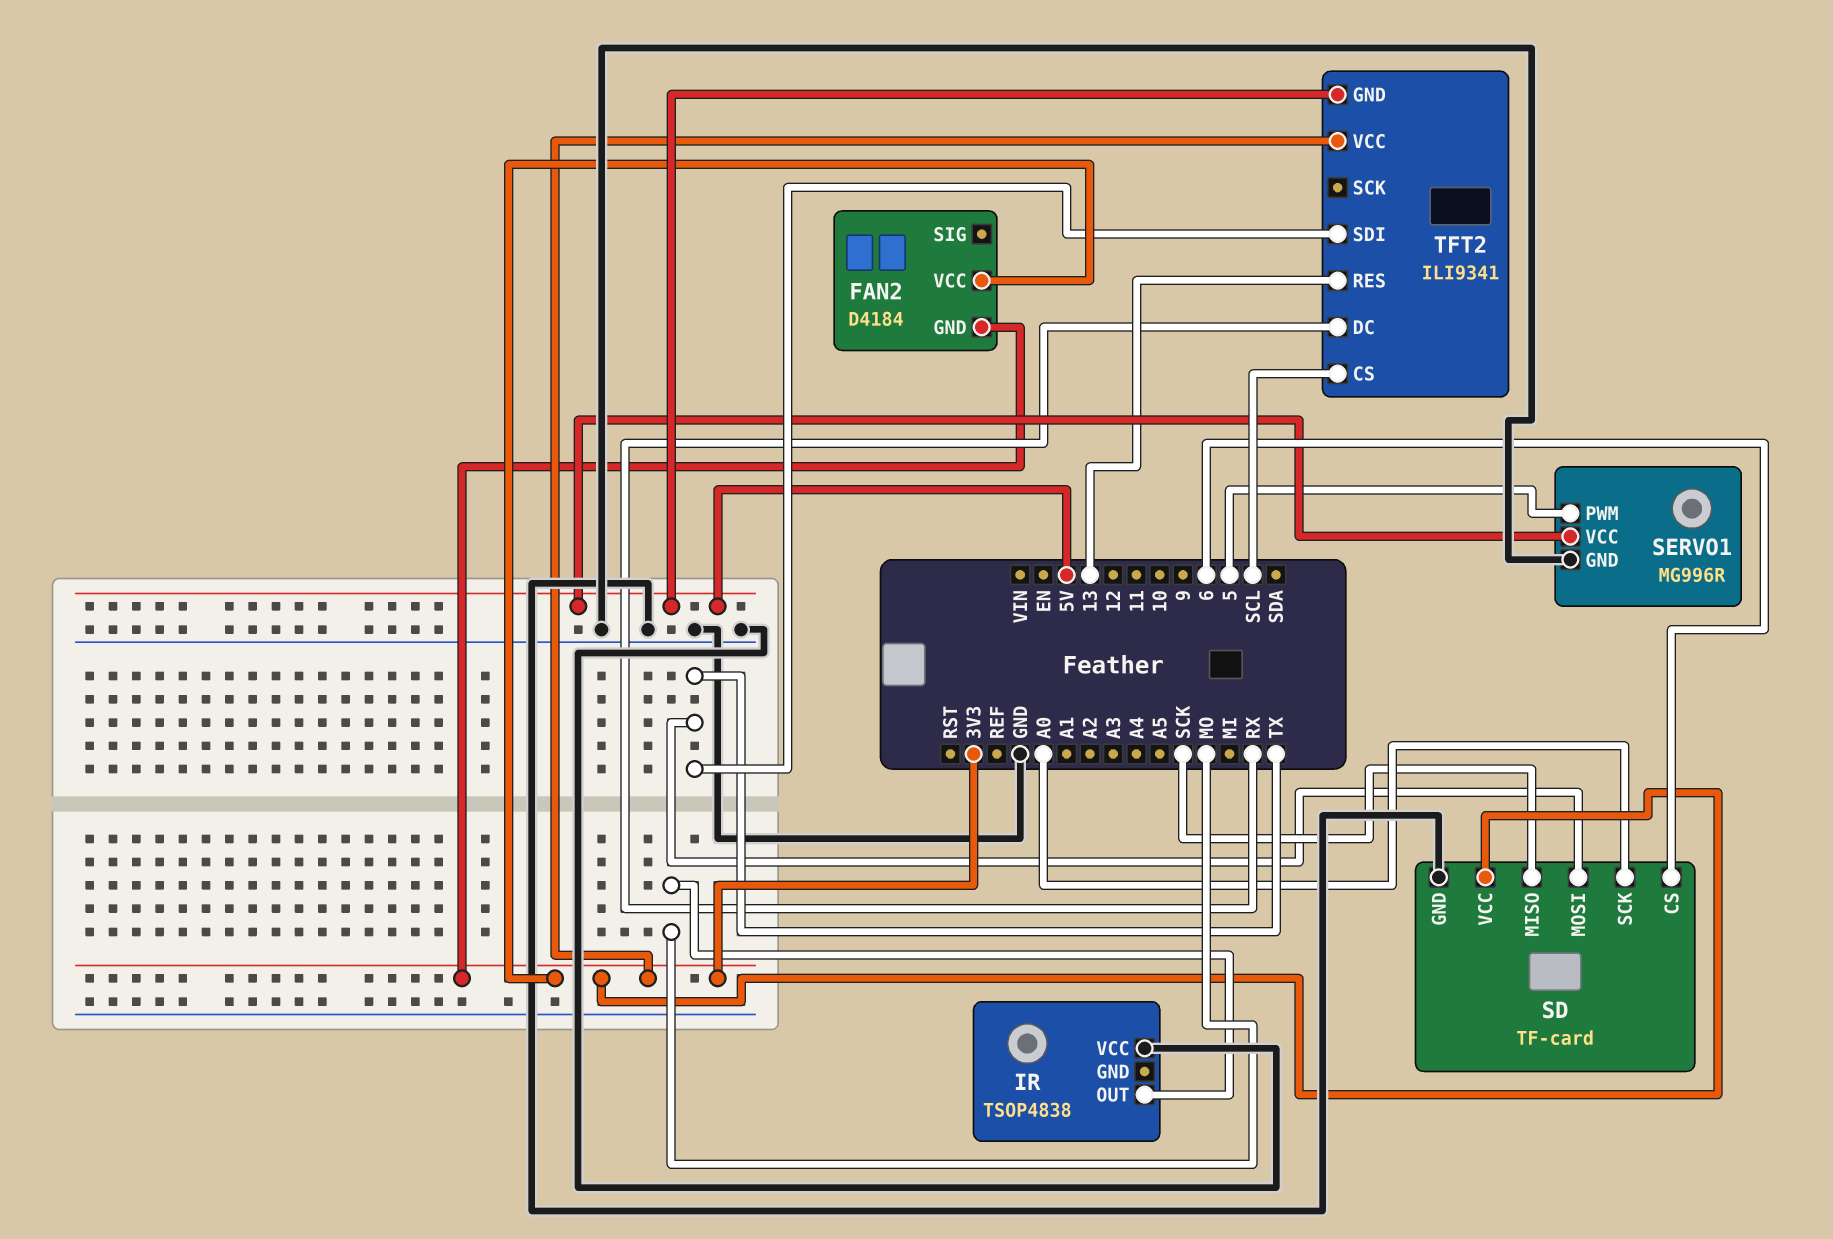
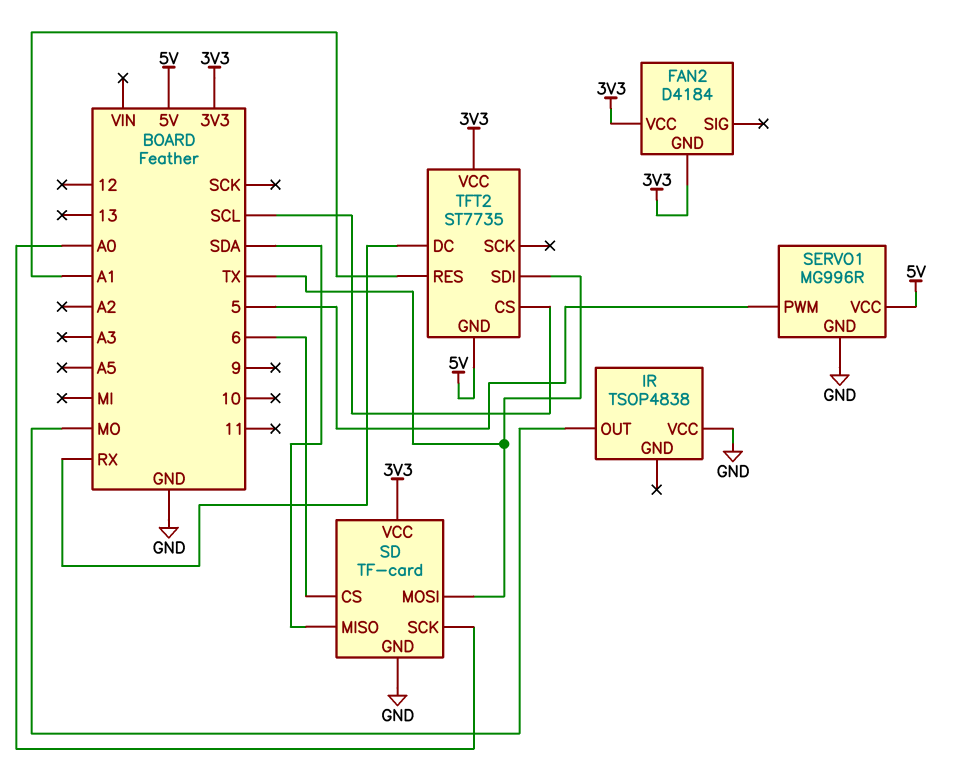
SD pin MISO: SCK -> SDA
TFT2: ILI9341 -> ST7735
TFT2 pin RES: 13 -> A1

